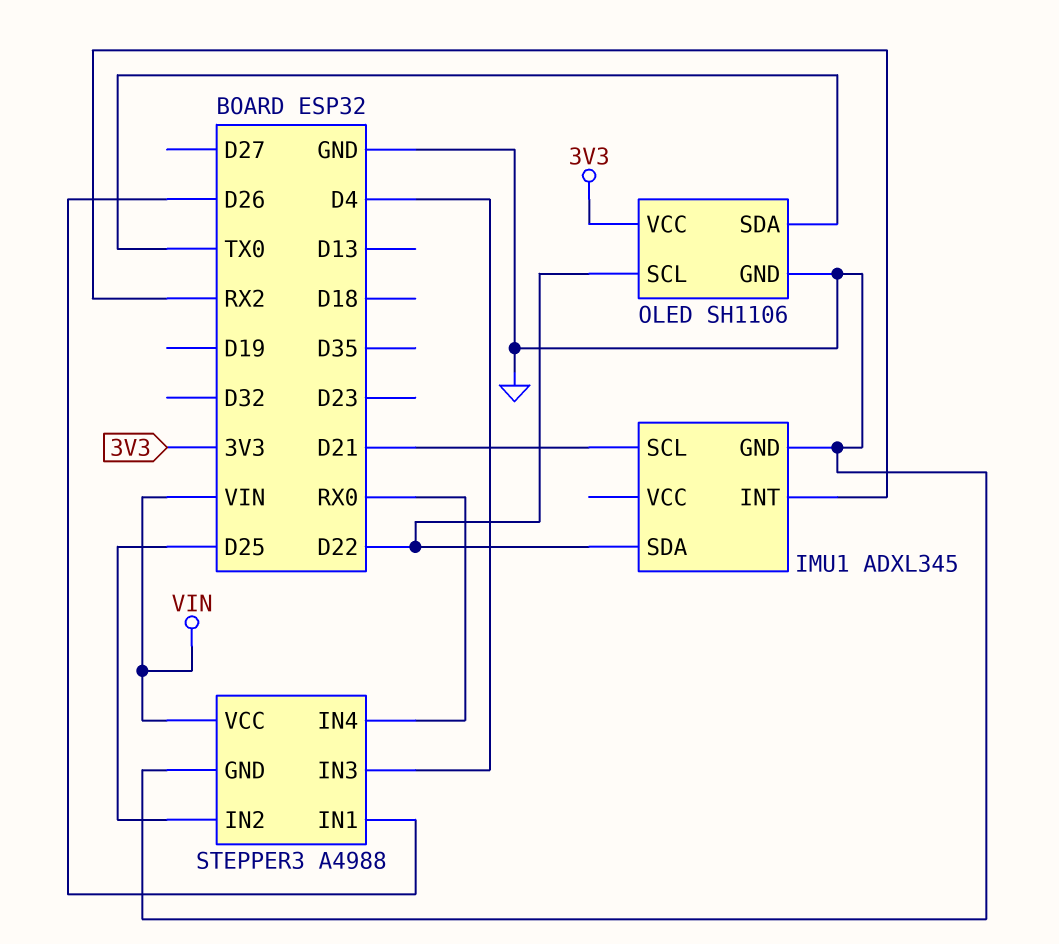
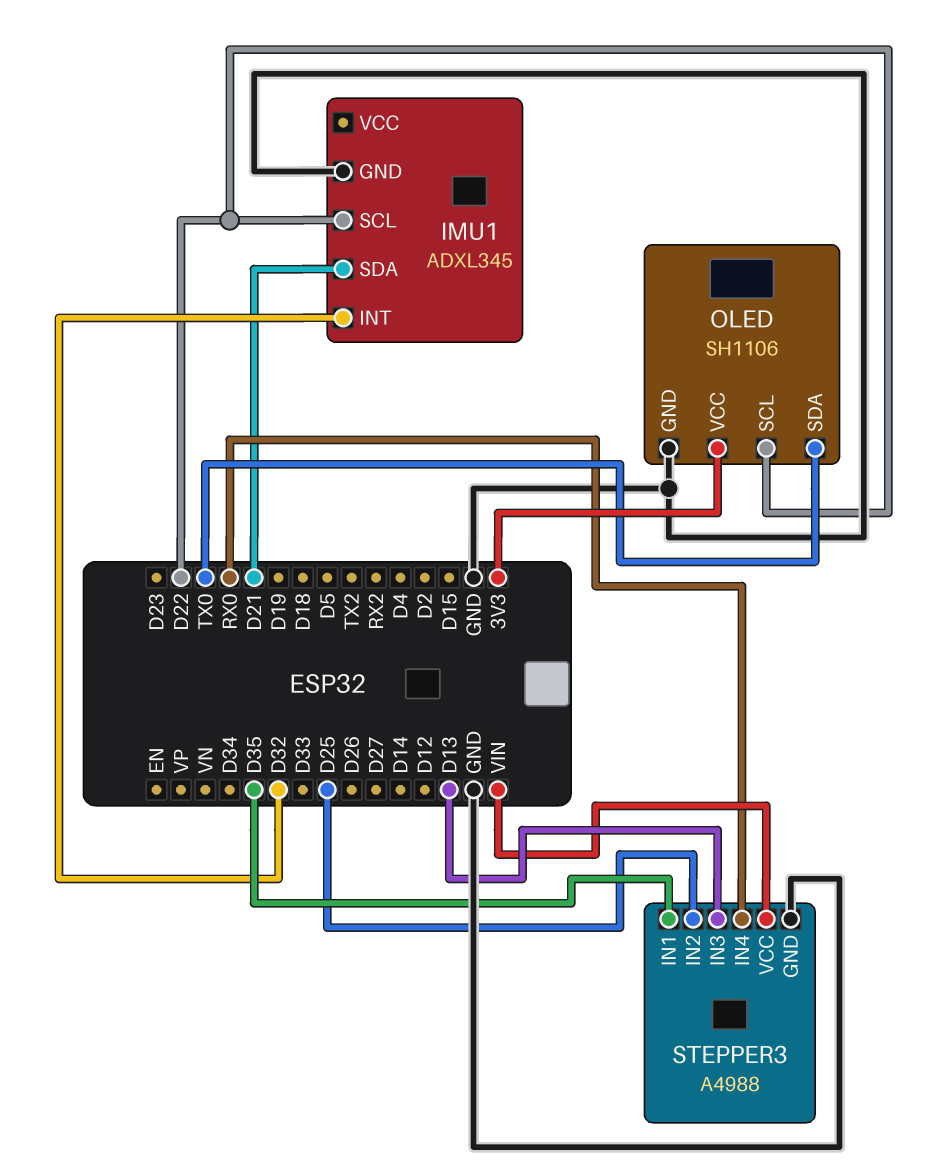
IMU1 pin INT: RX2 -> D32
IMU1 pin SCL: D21 -> D22
IMU1 pin SDA: D22 -> D21
STEPPER3 pin IN1: D26 -> D35
STEPPER3 pin IN3: D4 -> D13

